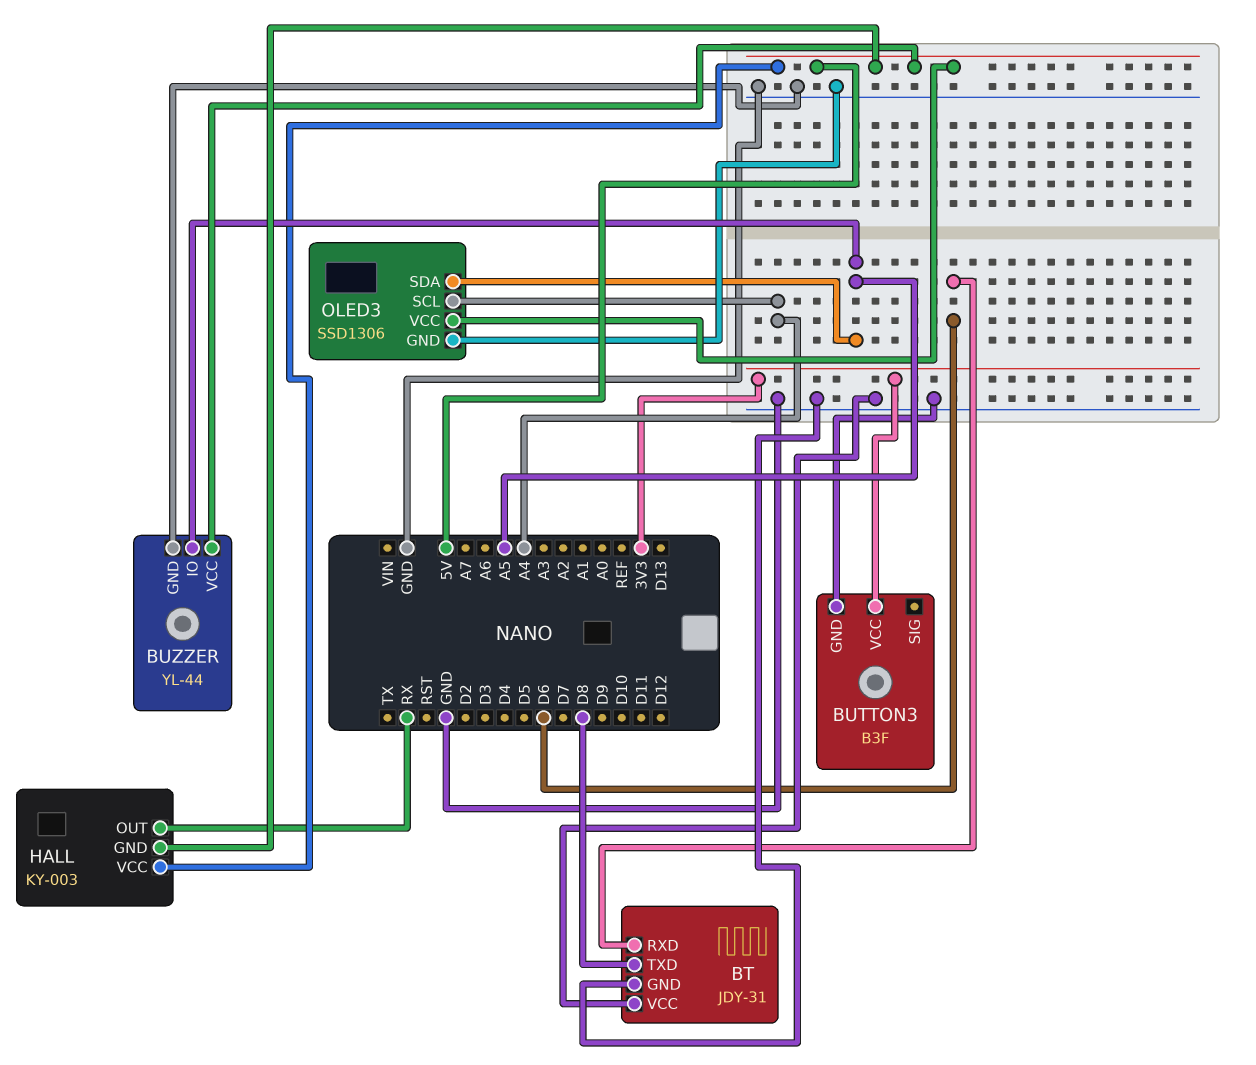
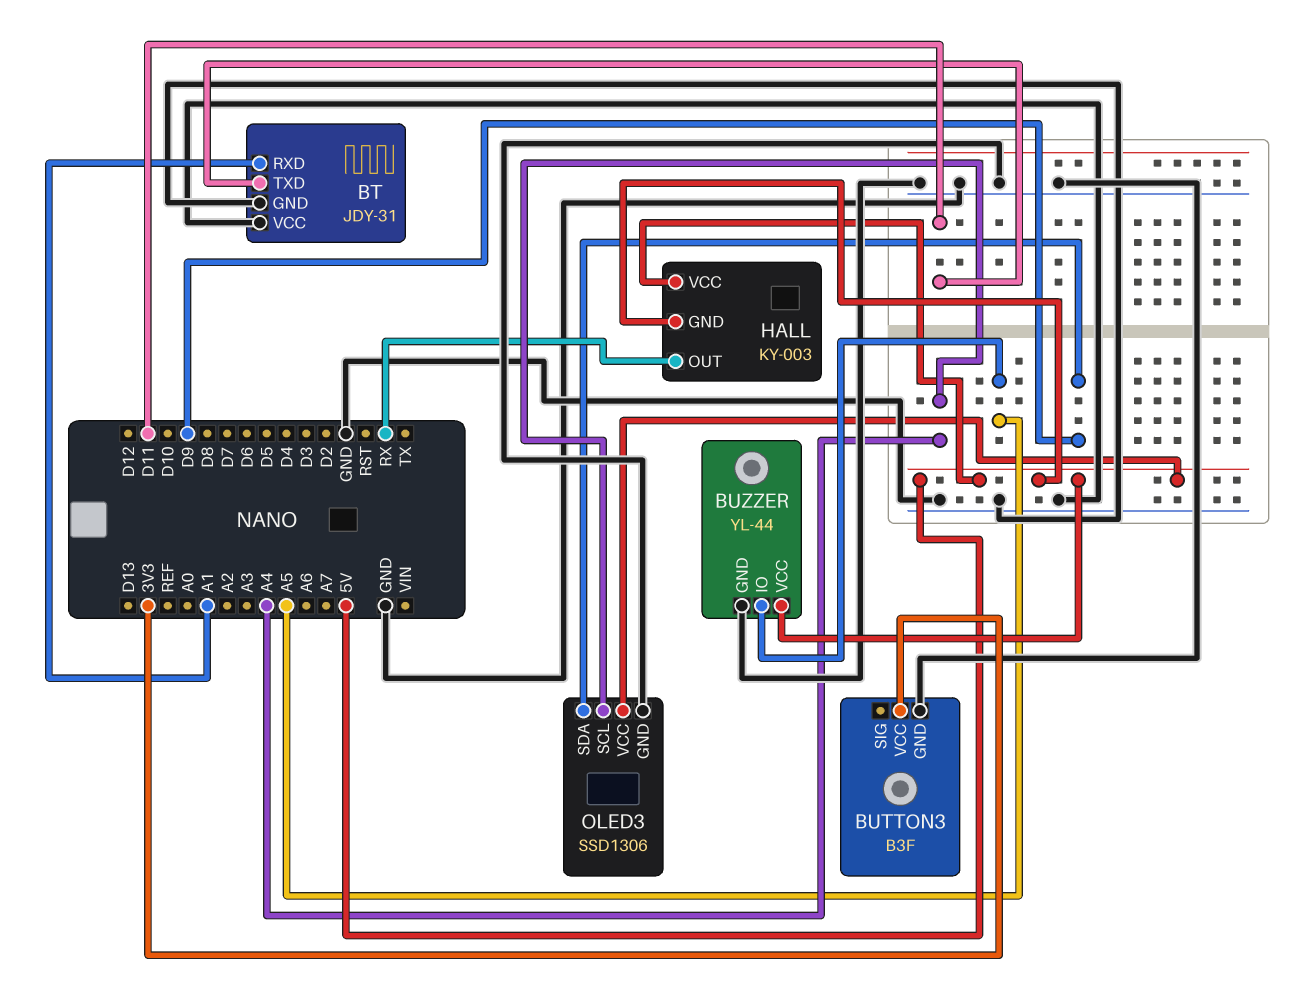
BT pin RXD: D6 -> A1
BT pin TXD: D8 -> D11
OLED3 pin SDA: A5 -> D9

